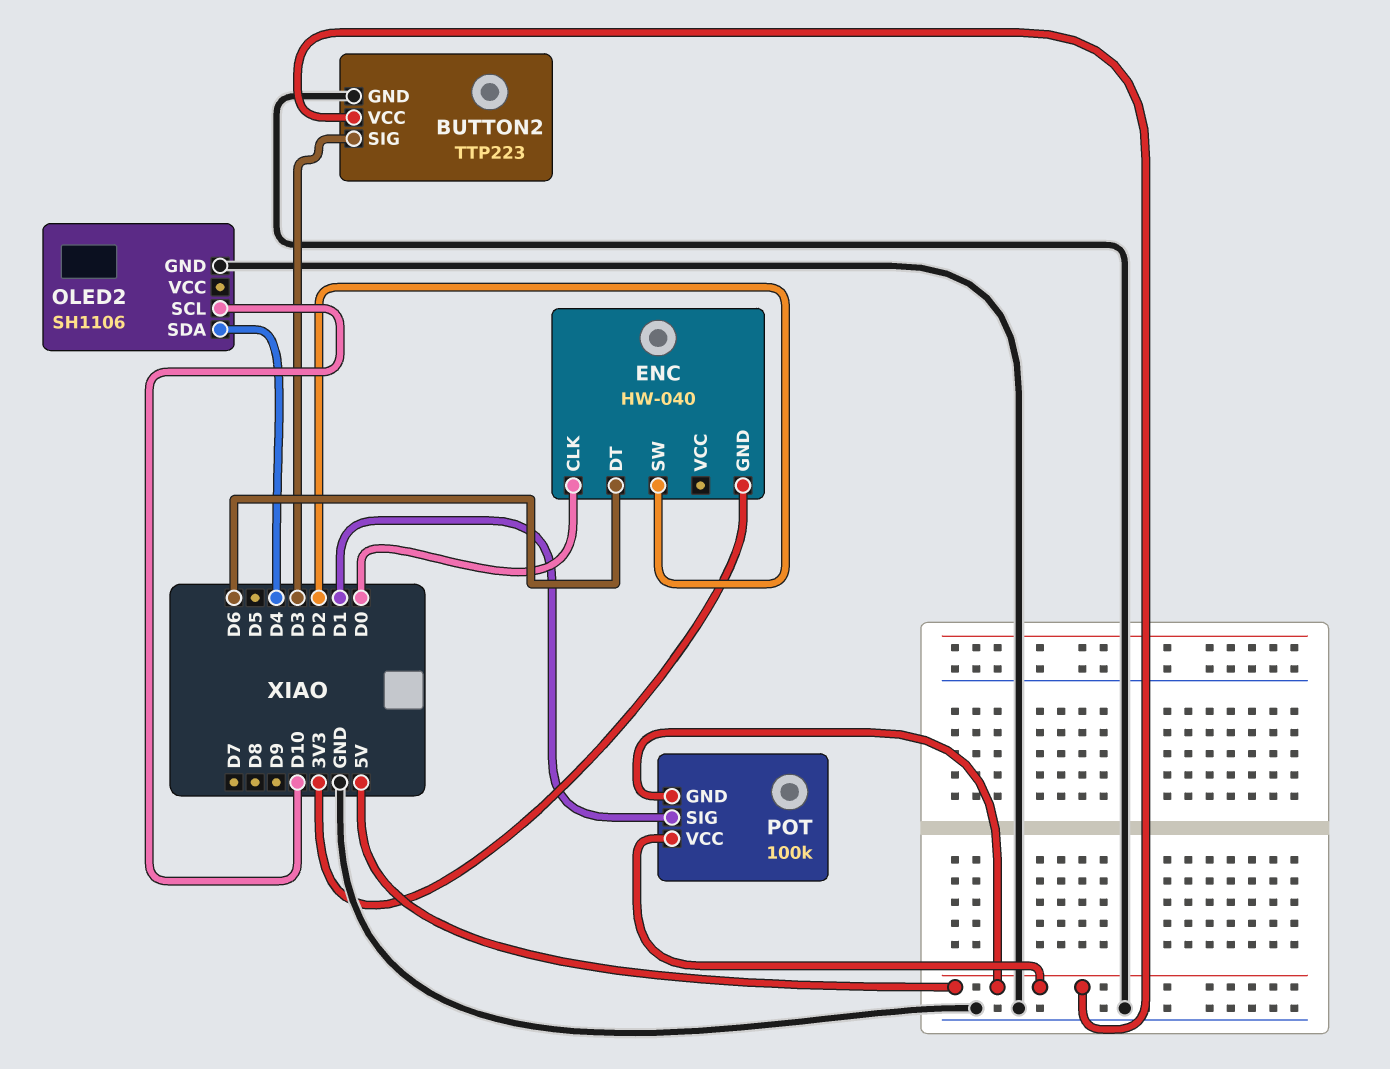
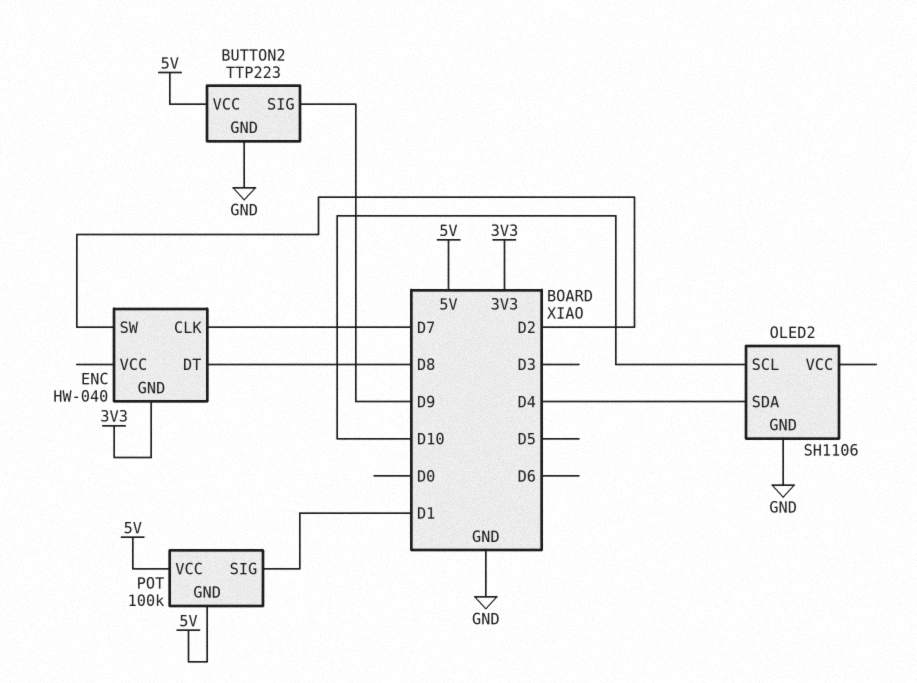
BUTTON2 pin SIG: D3 -> D9
ENC pin CLK: D0 -> D7
ENC pin DT: D6 -> D8

